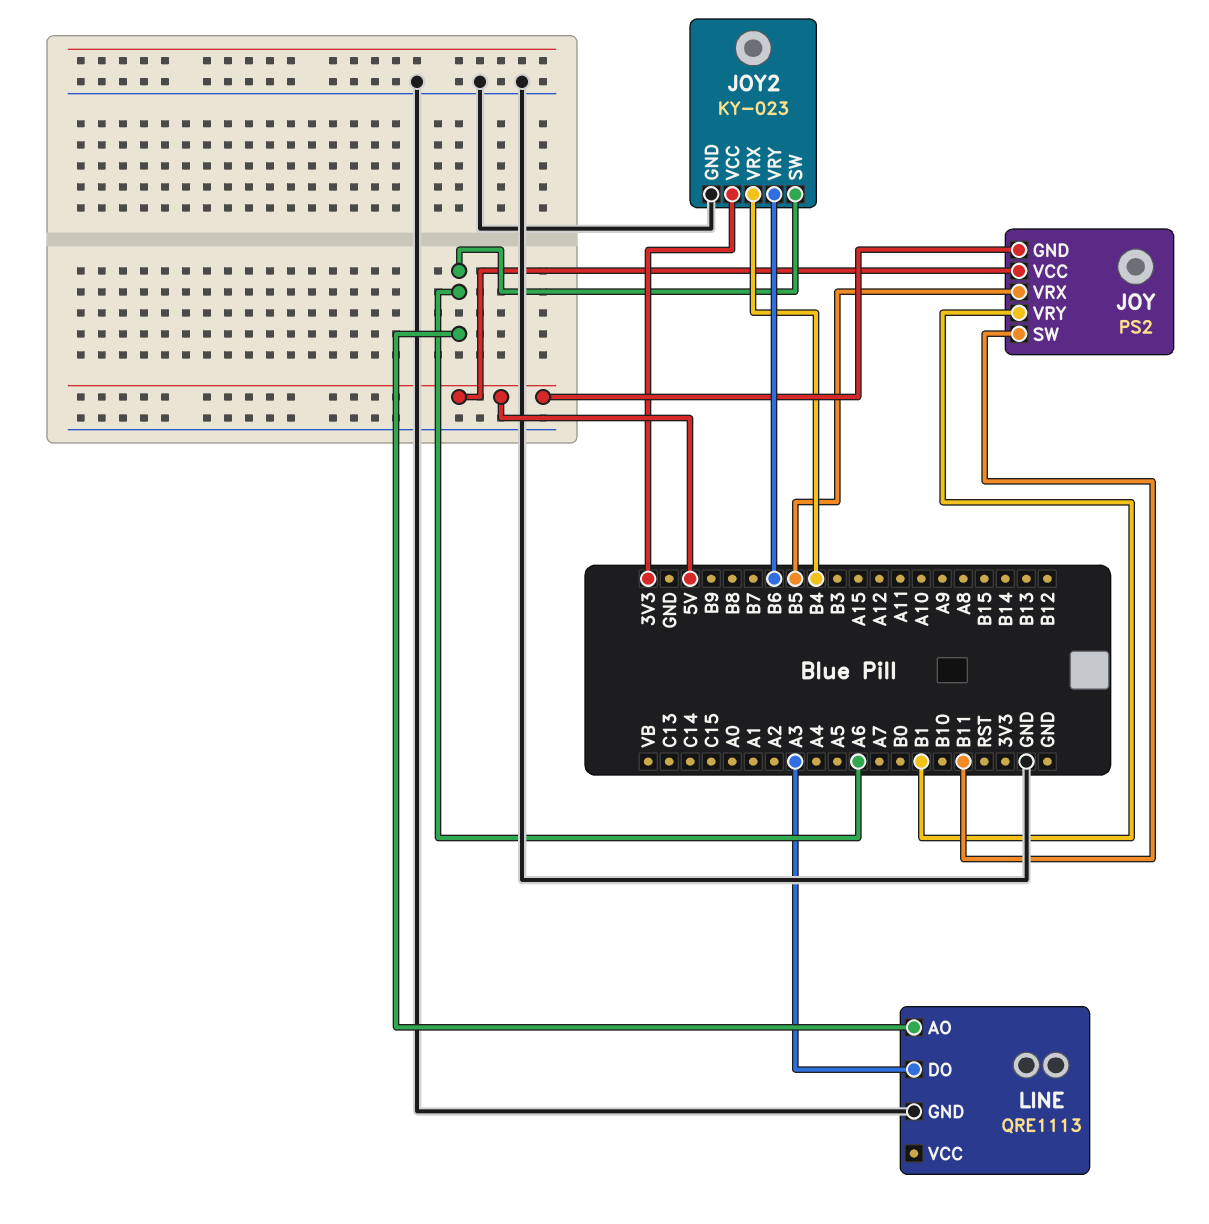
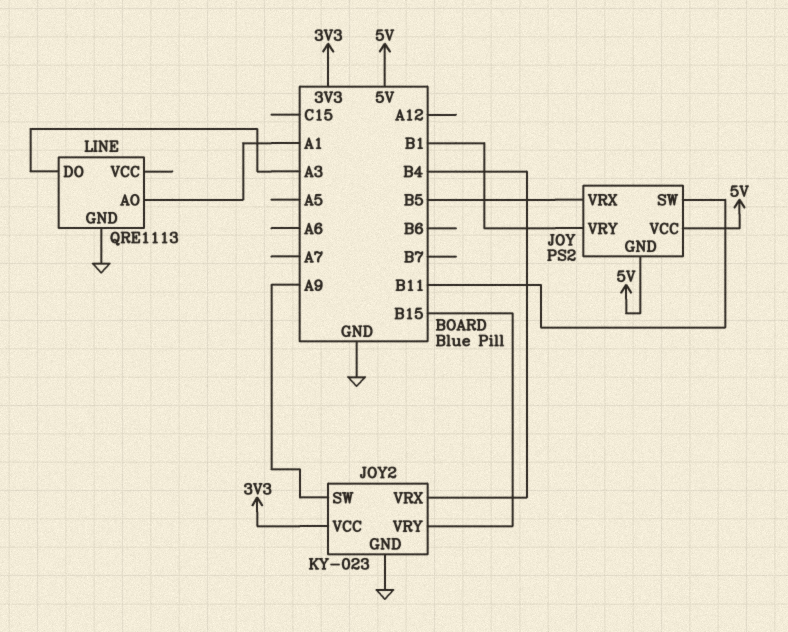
JOY2 pin SW: A6 -> A9
JOY2 pin VRY: B6 -> B15
LINE pin AO: A6 -> A1

